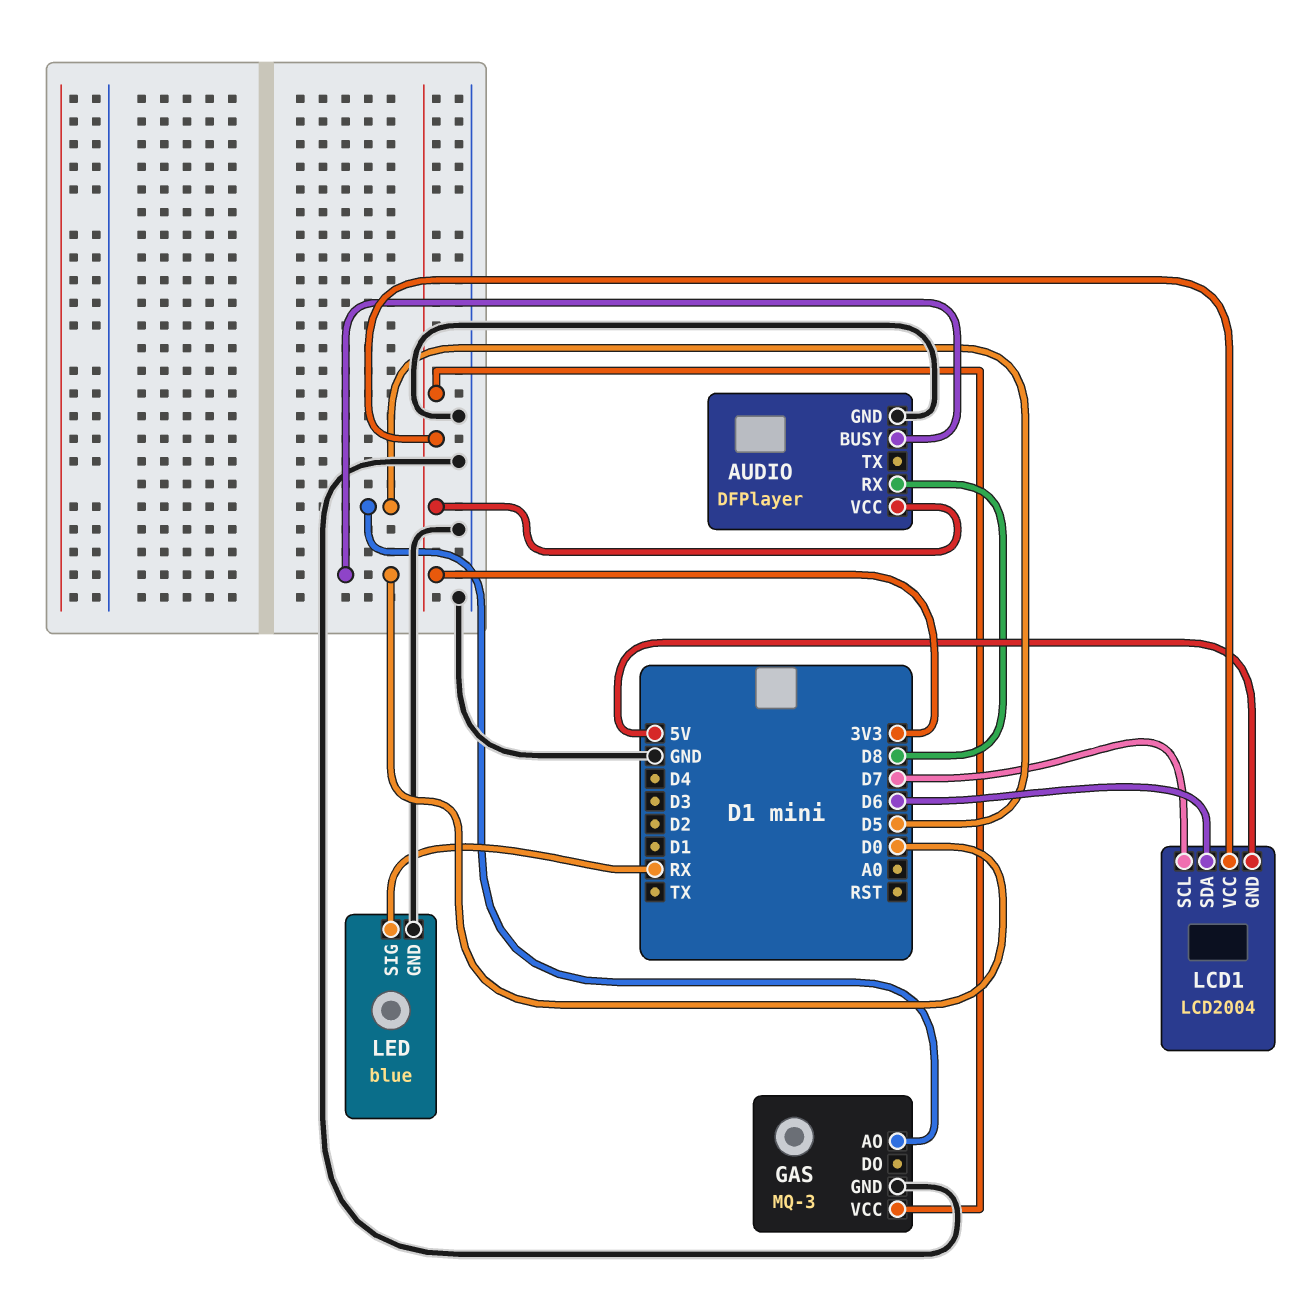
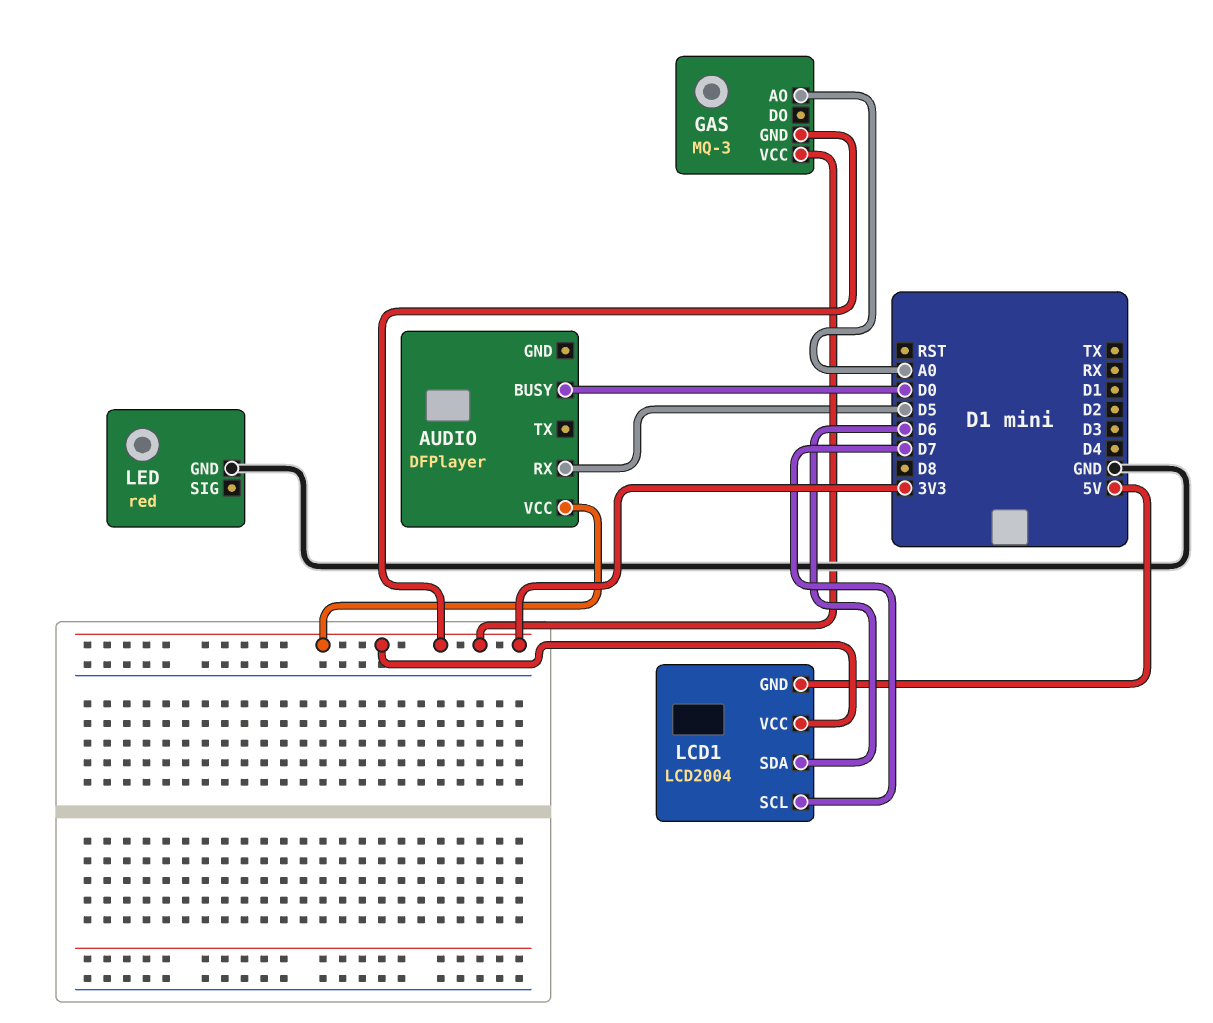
AUDIO pin GND: GND -> none
AUDIO pin RX: D8 -> D5
GAS pin AO: D5 -> A0
GAS pin GND: GND -> 3V3
LED: blue -> red
LED pin SIG: RX -> none

